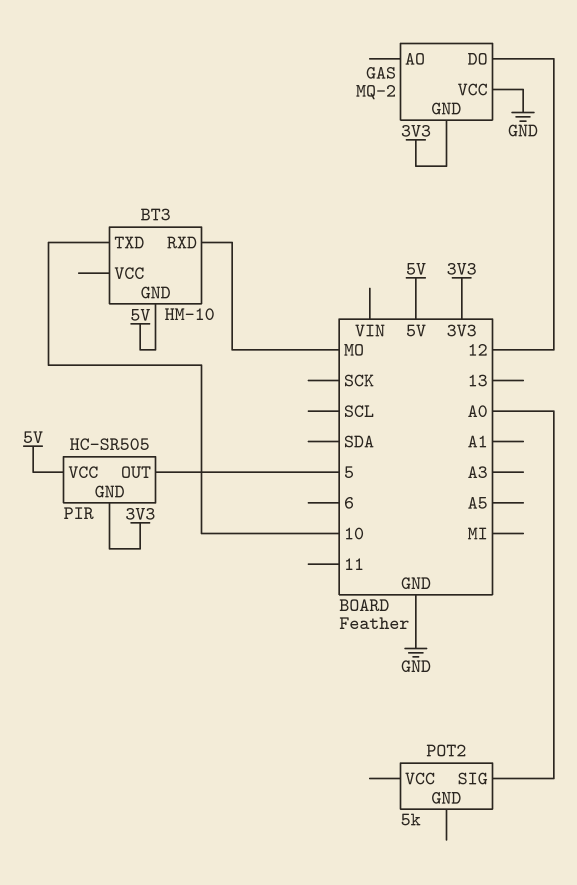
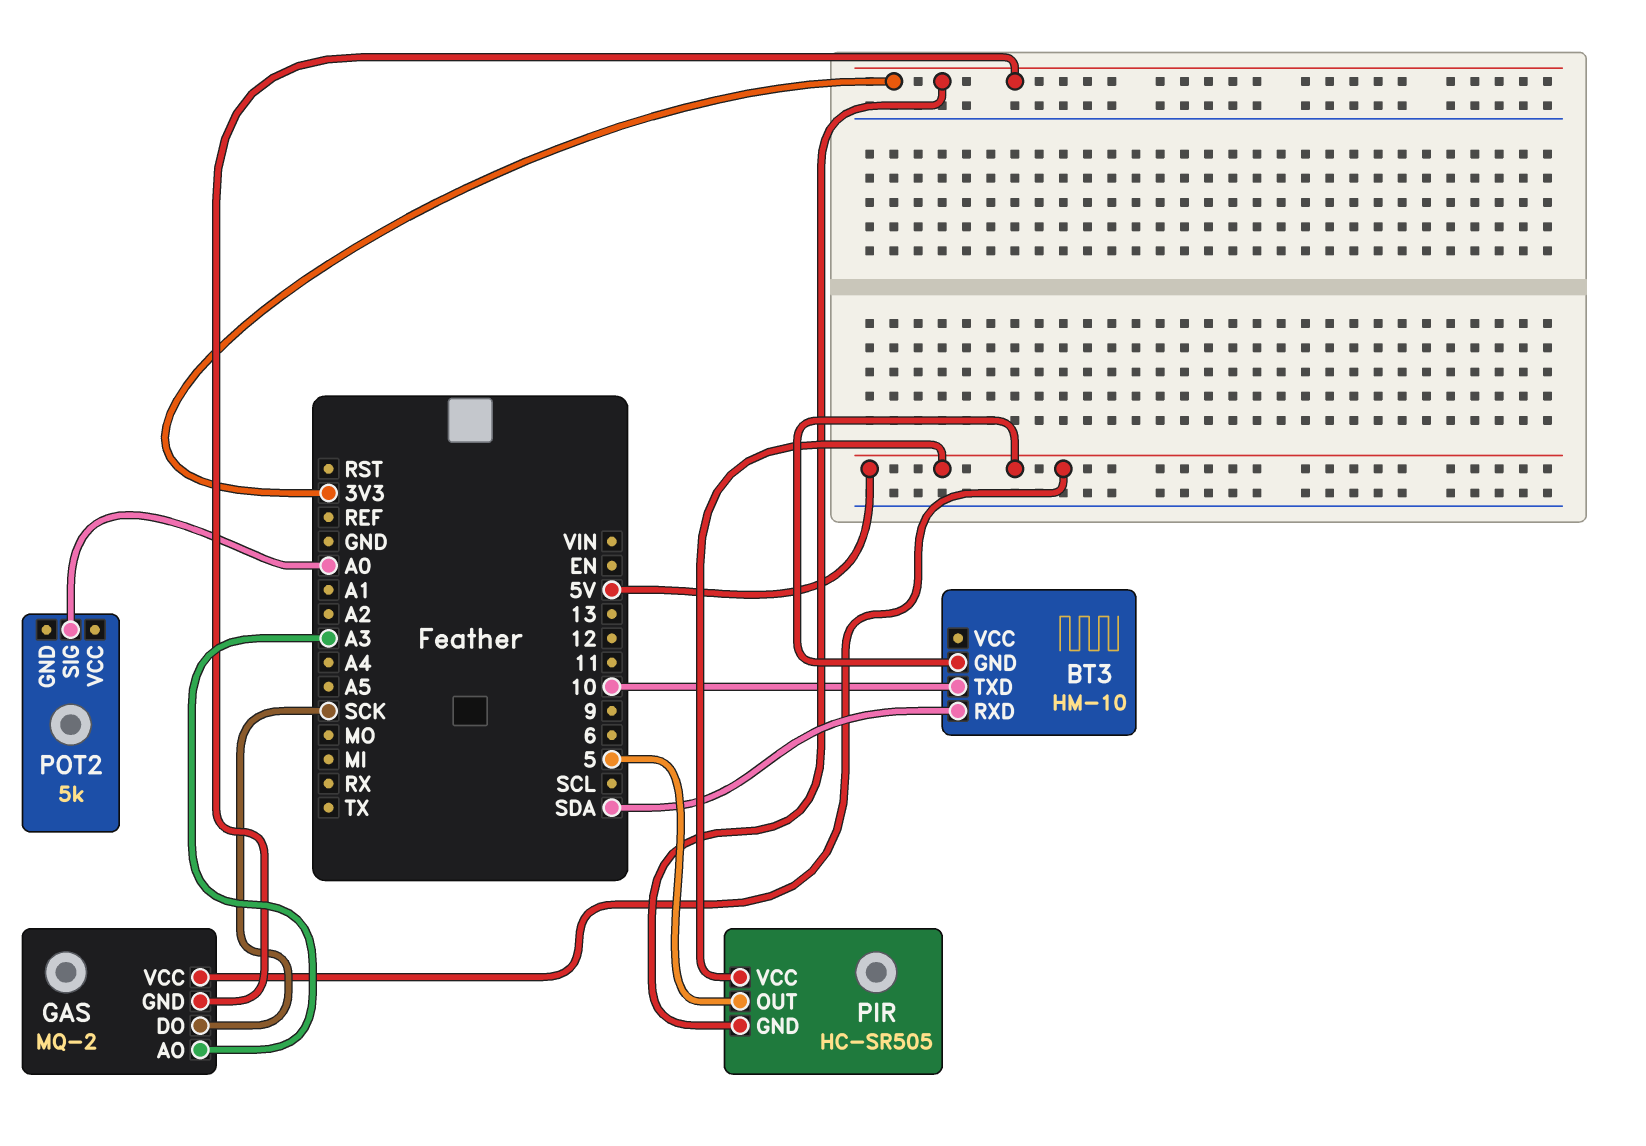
BT3 pin RXD: MO -> SDA
GAS pin AO: none -> A3
GAS pin DO: 12 -> SCK
GAS pin VCC: GND -> 5V

